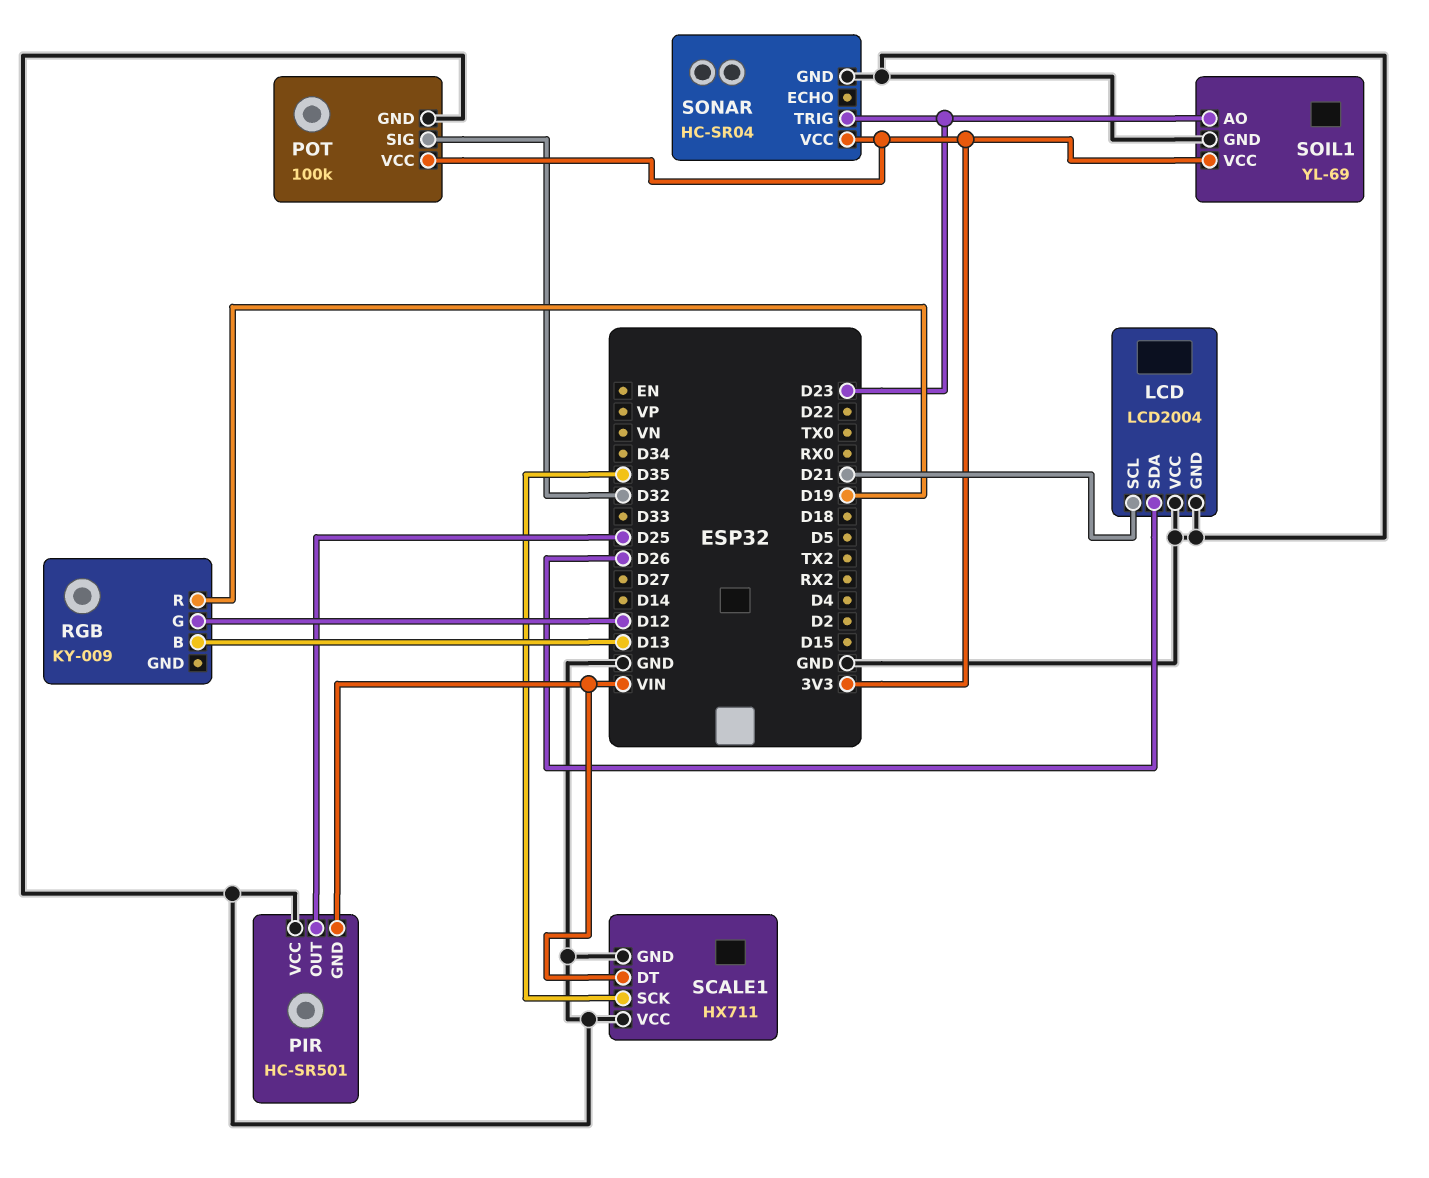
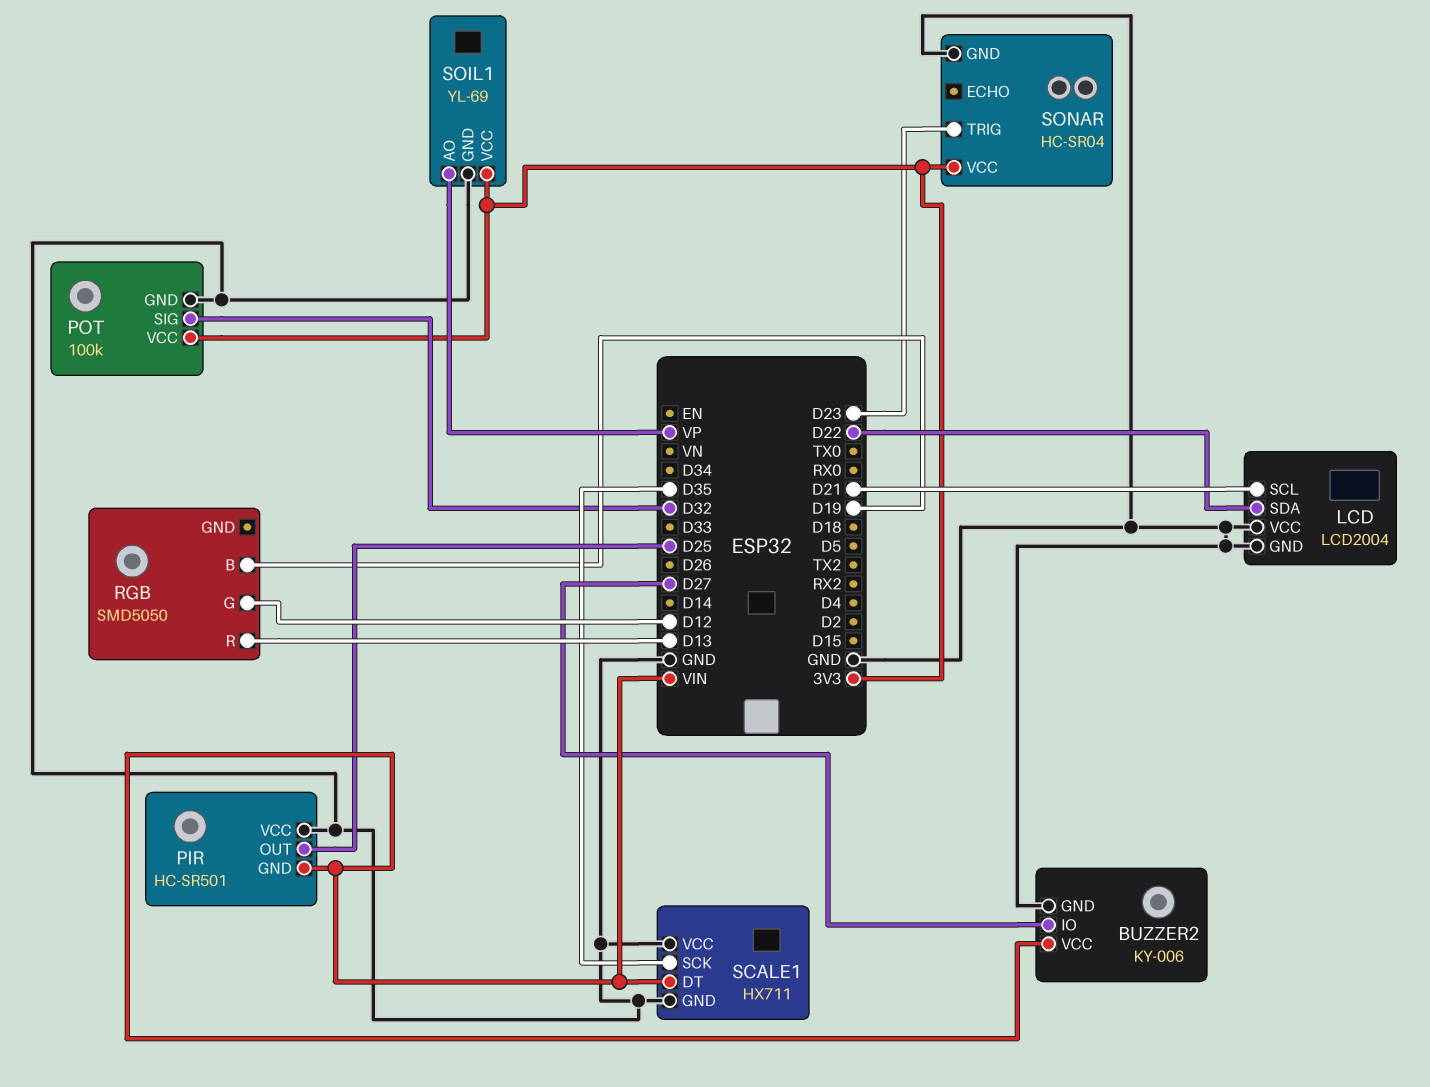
BUZZER2: none -> KY-006
BUZZER2 pin GND: none -> GND
BUZZER2 pin IO: none -> D27
BUZZER2 pin VCC: none -> VIN
LCD pin SDA: D26 -> D22
RGB: KY-009 -> SMD5050
RGB pin B: D13 -> D19
RGB pin R: D19 -> D13
SOIL1 pin AO: D23 -> VP

